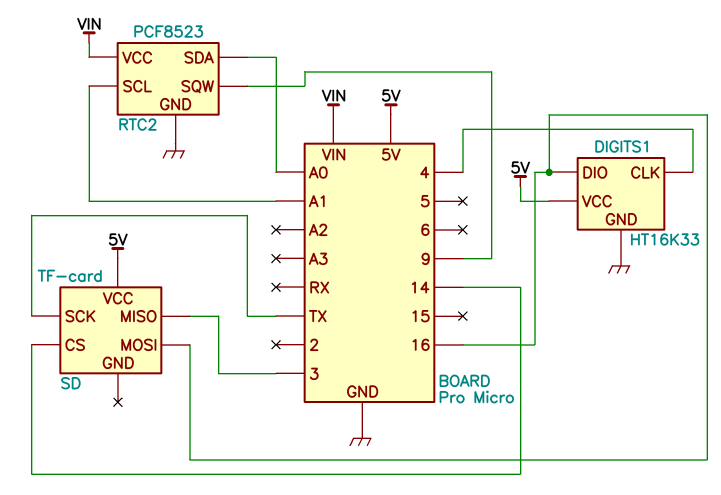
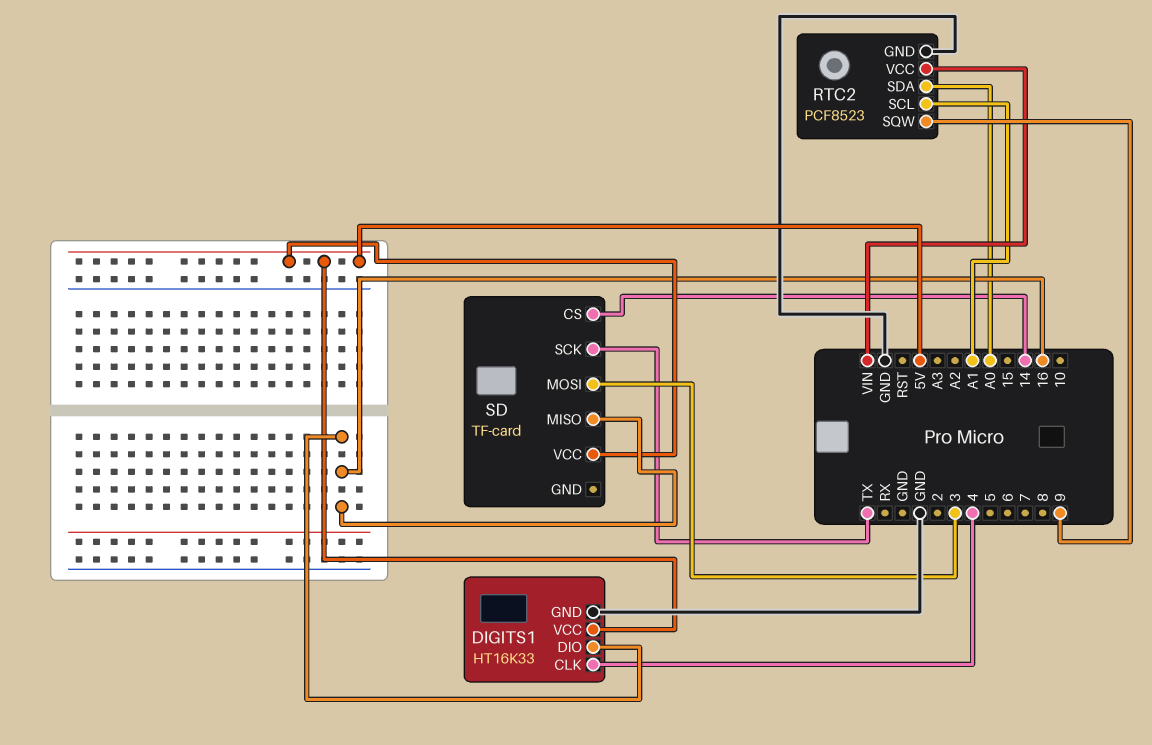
SD pin MISO: 3 -> 16
SD pin MOSI: 16 -> 3

